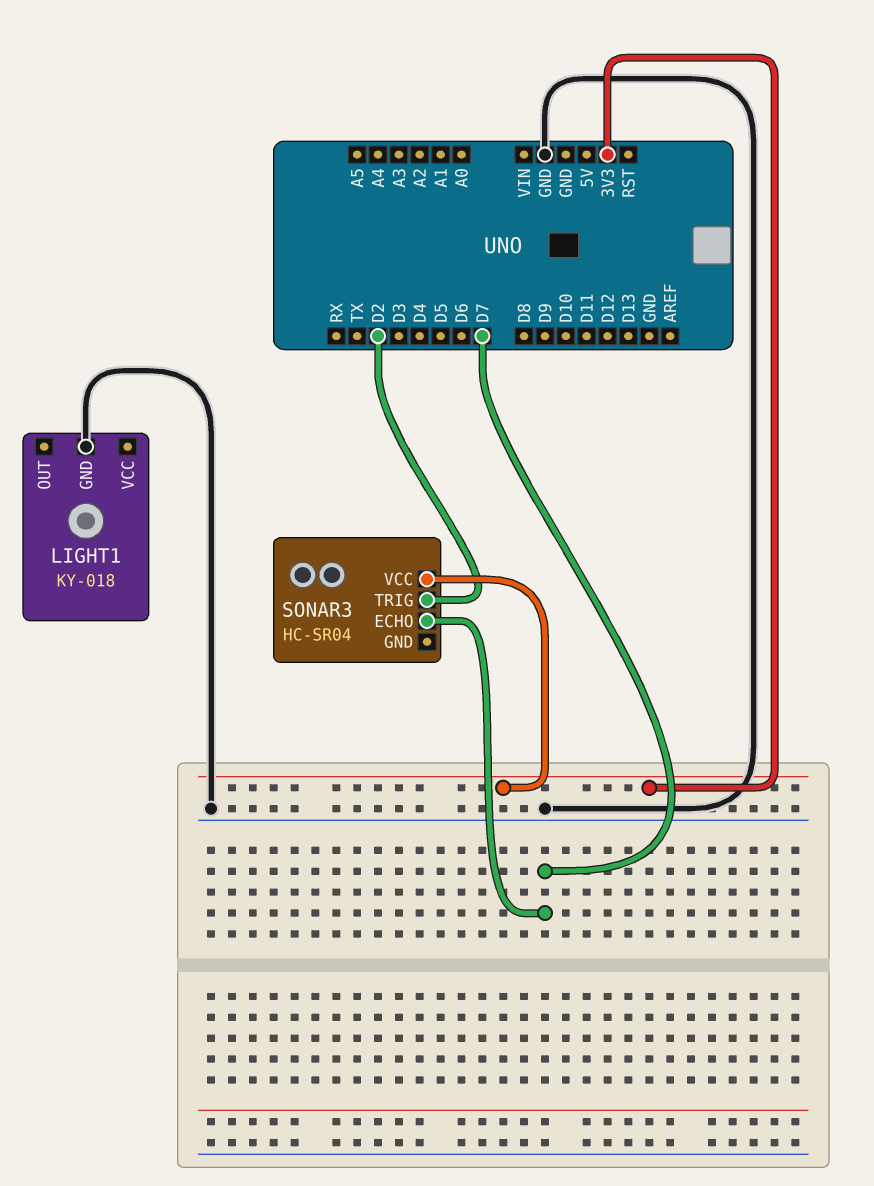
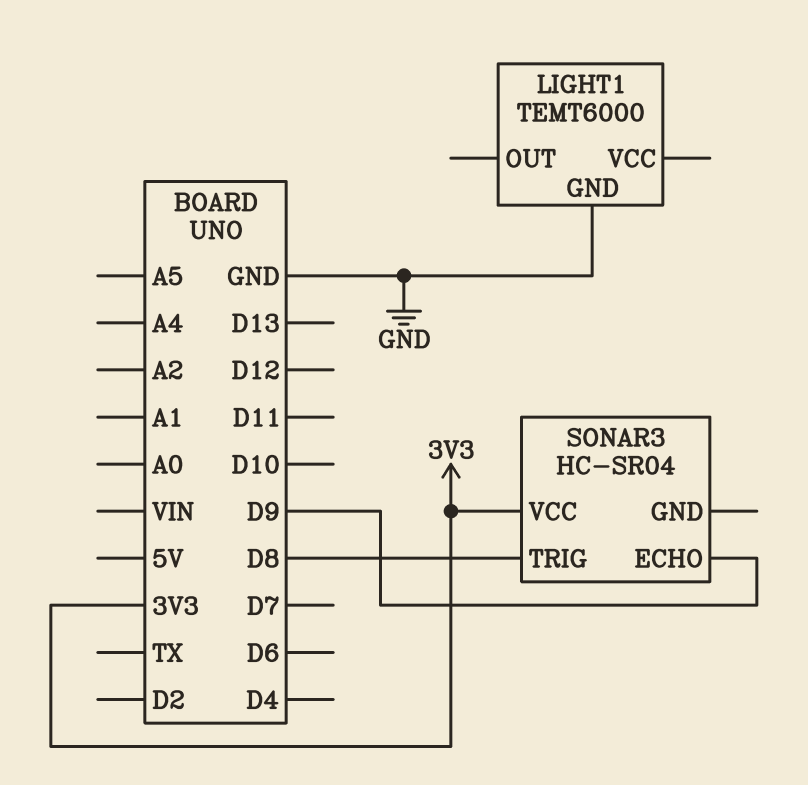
LIGHT1: KY-018 -> TEMT6000
SONAR3 pin ECHO: D7 -> D9
SONAR3 pin TRIG: D2 -> D8

